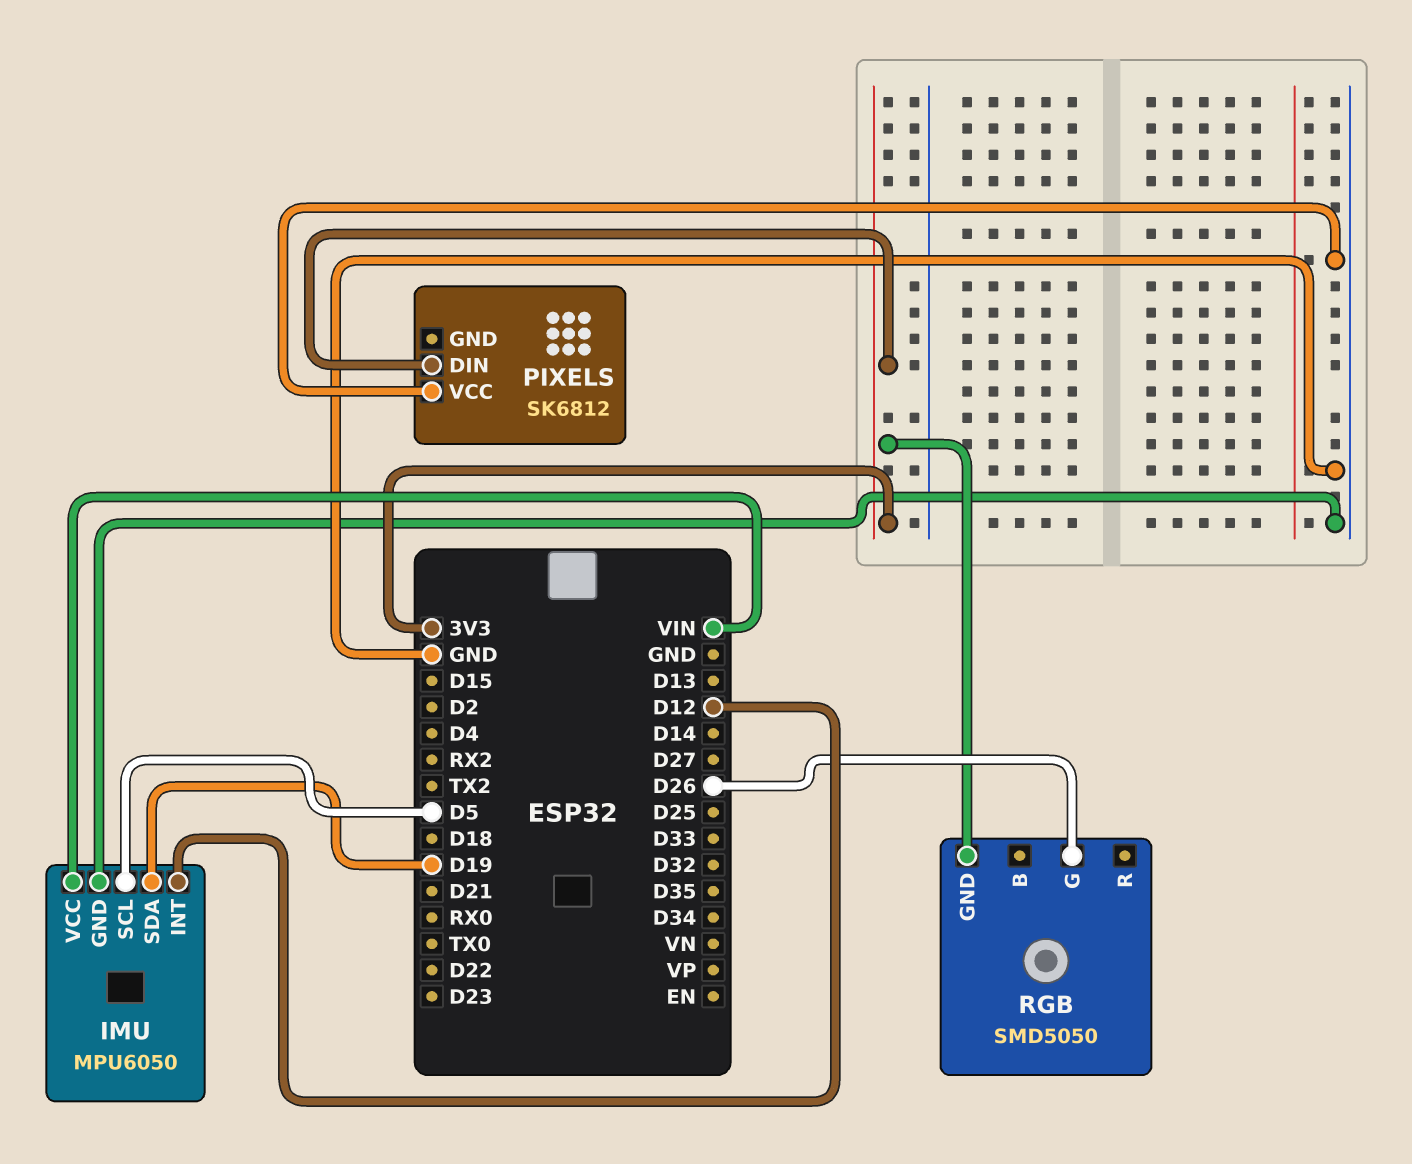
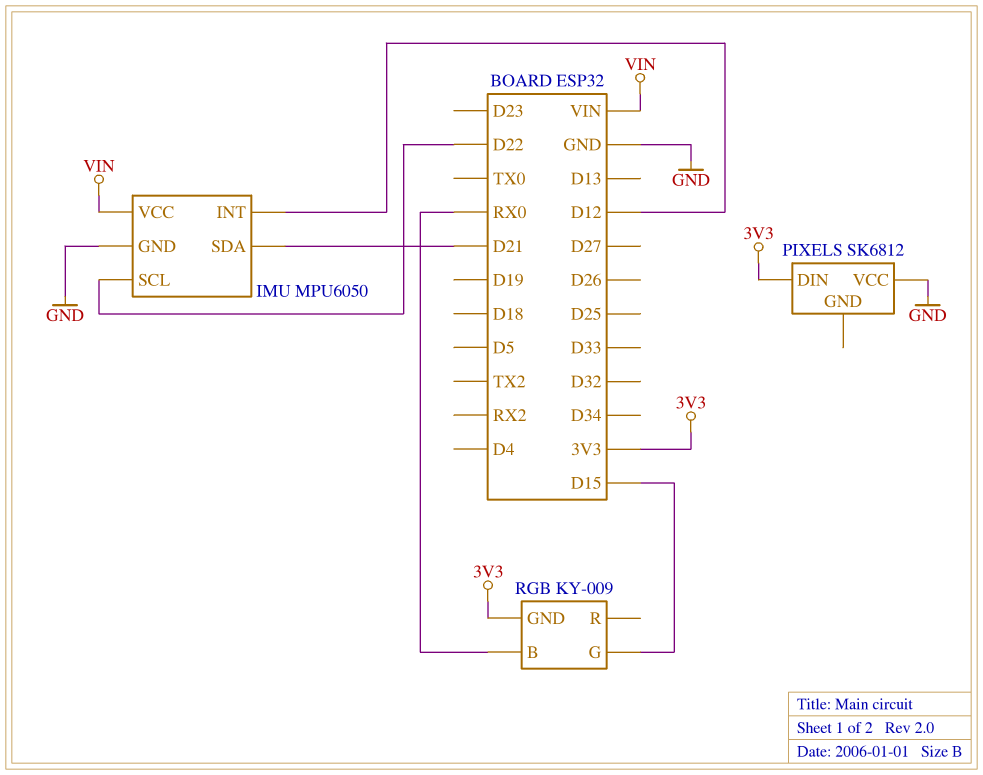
IMU pin SCL: D5 -> D22
IMU pin SDA: D19 -> D21
RGB: SMD5050 -> KY-009
RGB pin B: none -> RX0
RGB pin G: D26 -> D15

